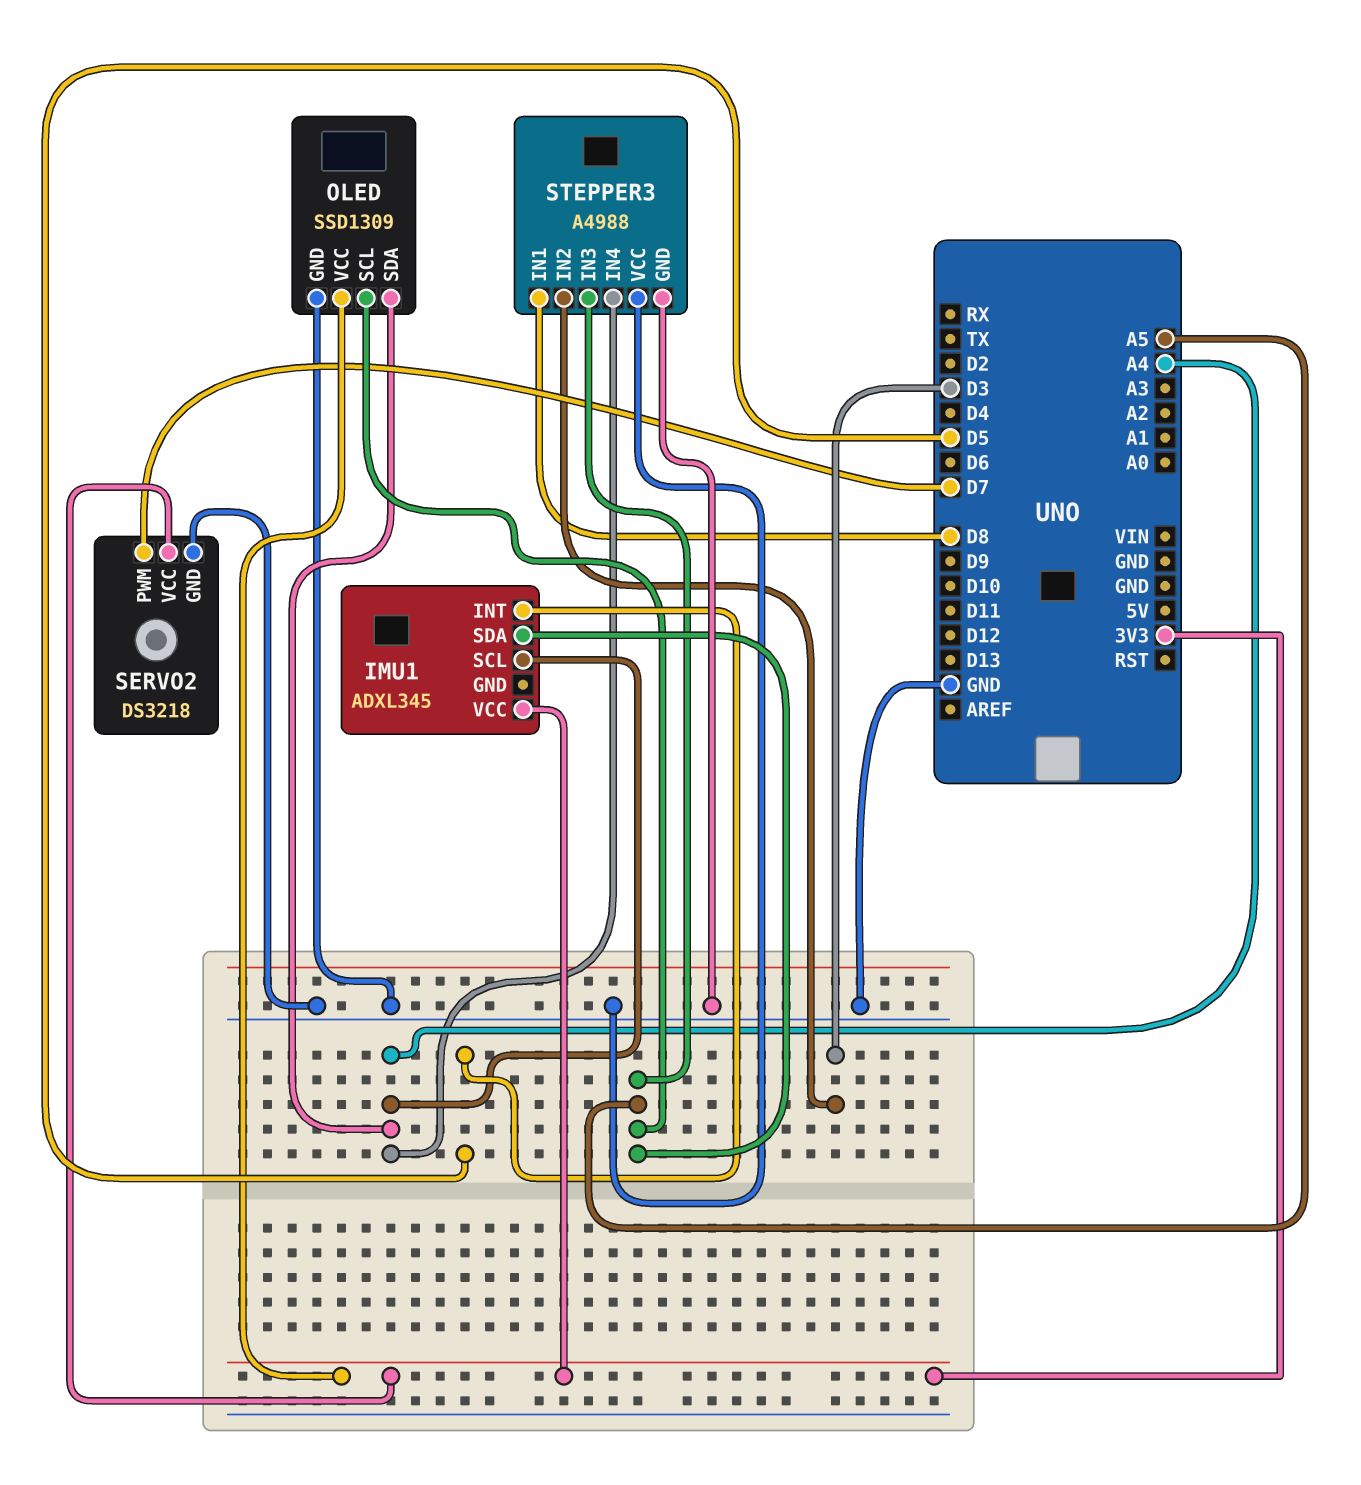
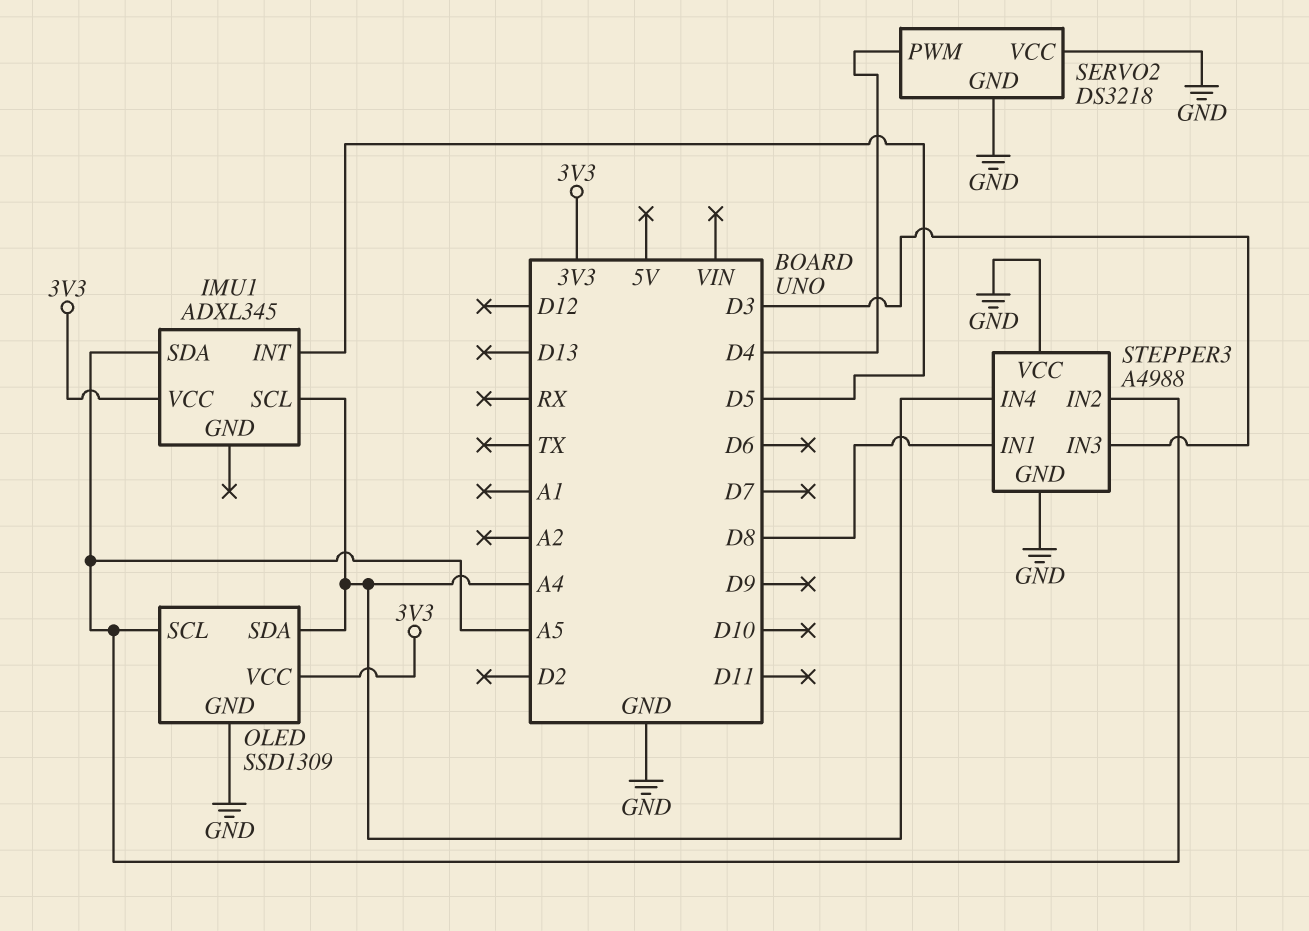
SERVO2 pin PWM: D7 -> D4
SERVO2 pin VCC: 3V3 -> GND
STEPPER3 pin IN2: D3 -> A5
STEPPER3 pin IN3: A5 -> D3

